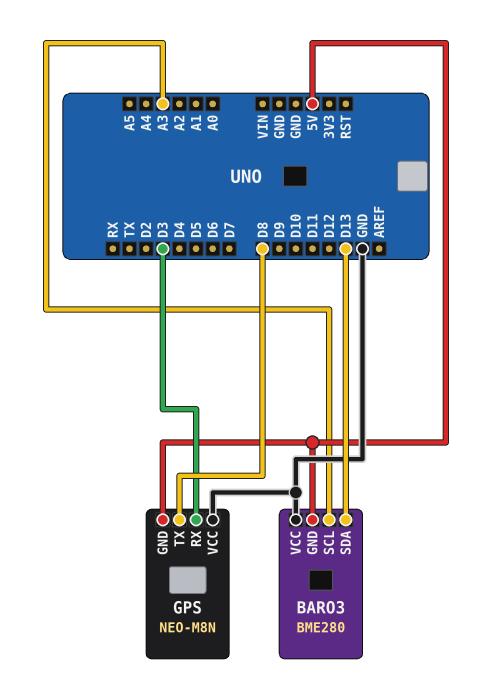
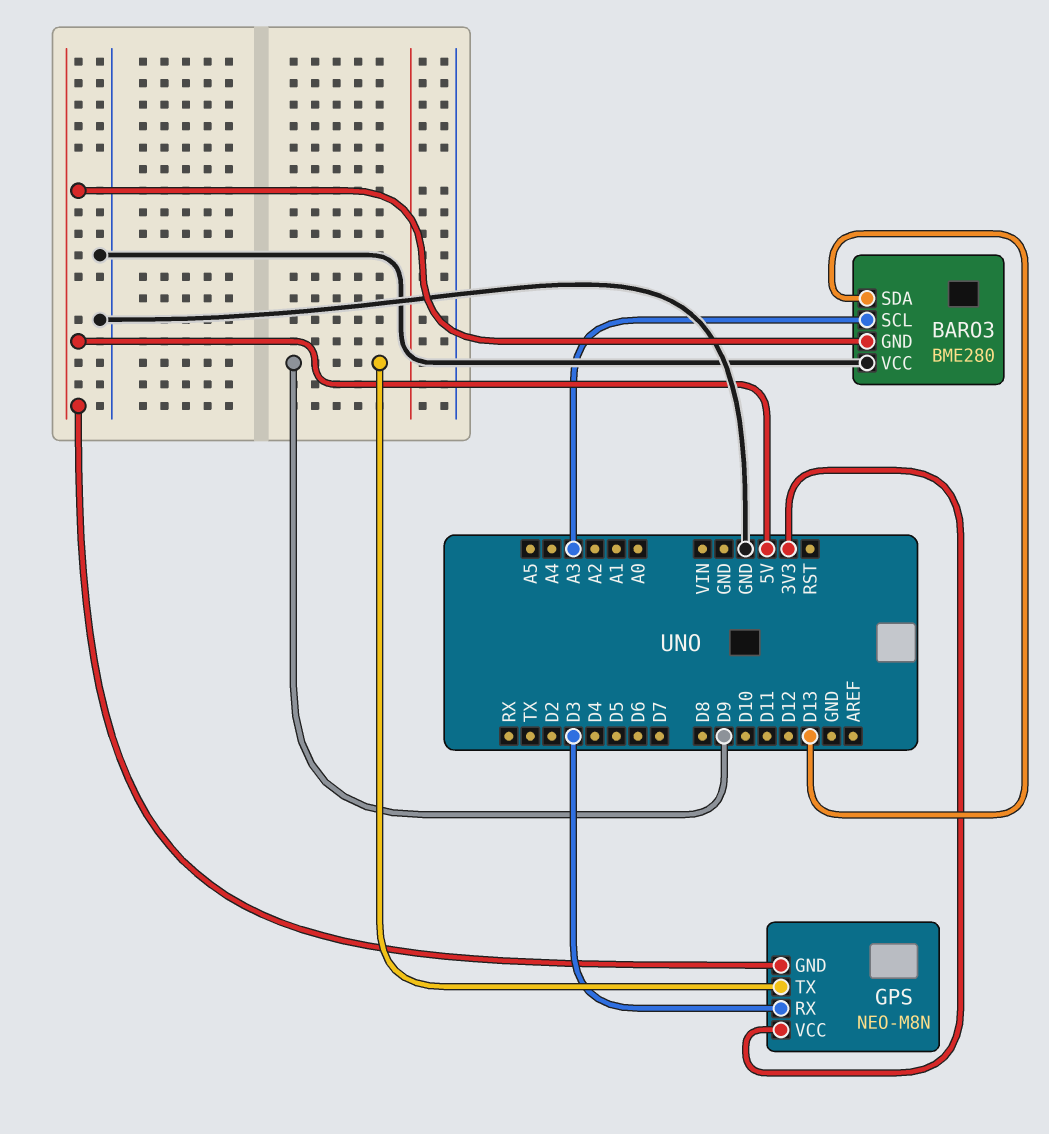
GPS pin TX: D8 -> D9
GPS pin VCC: GND -> 3V3

